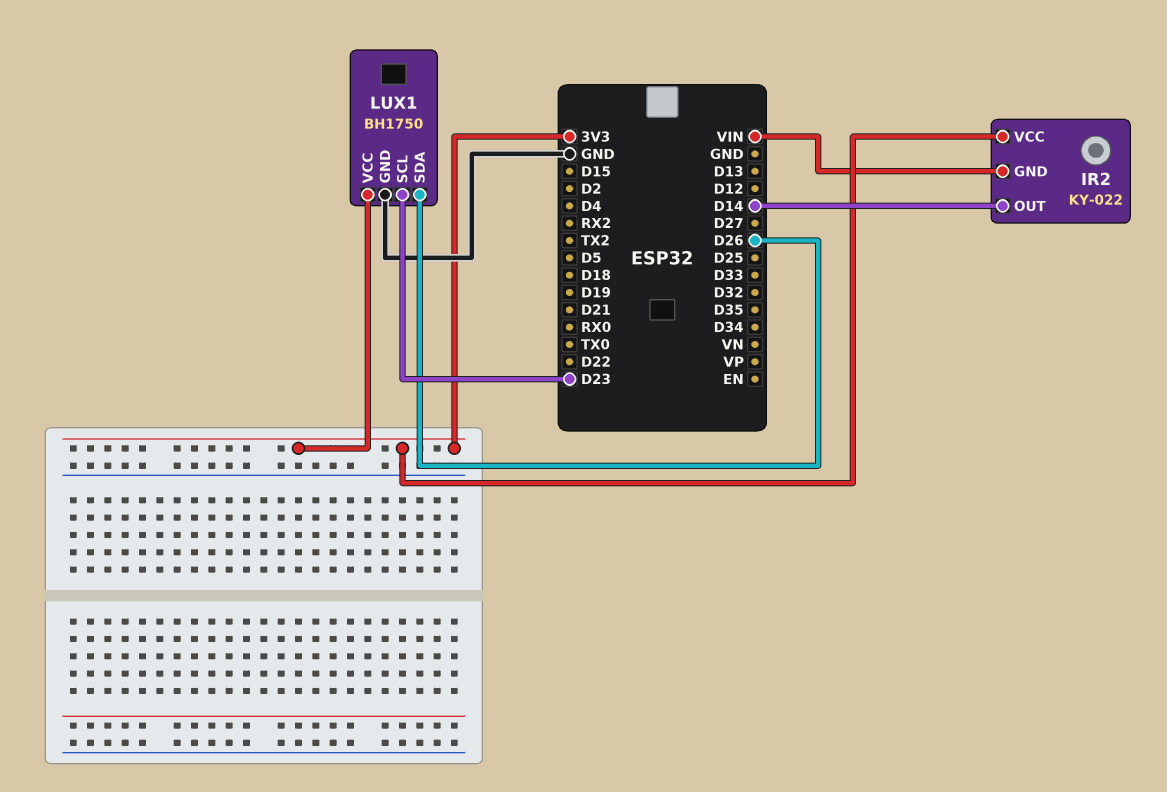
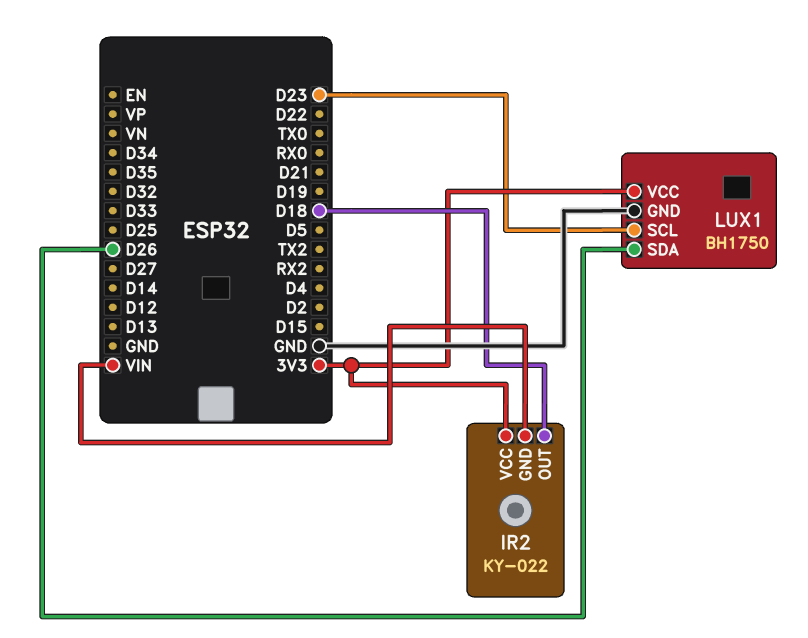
IR2 pin OUT: D14 -> D18

